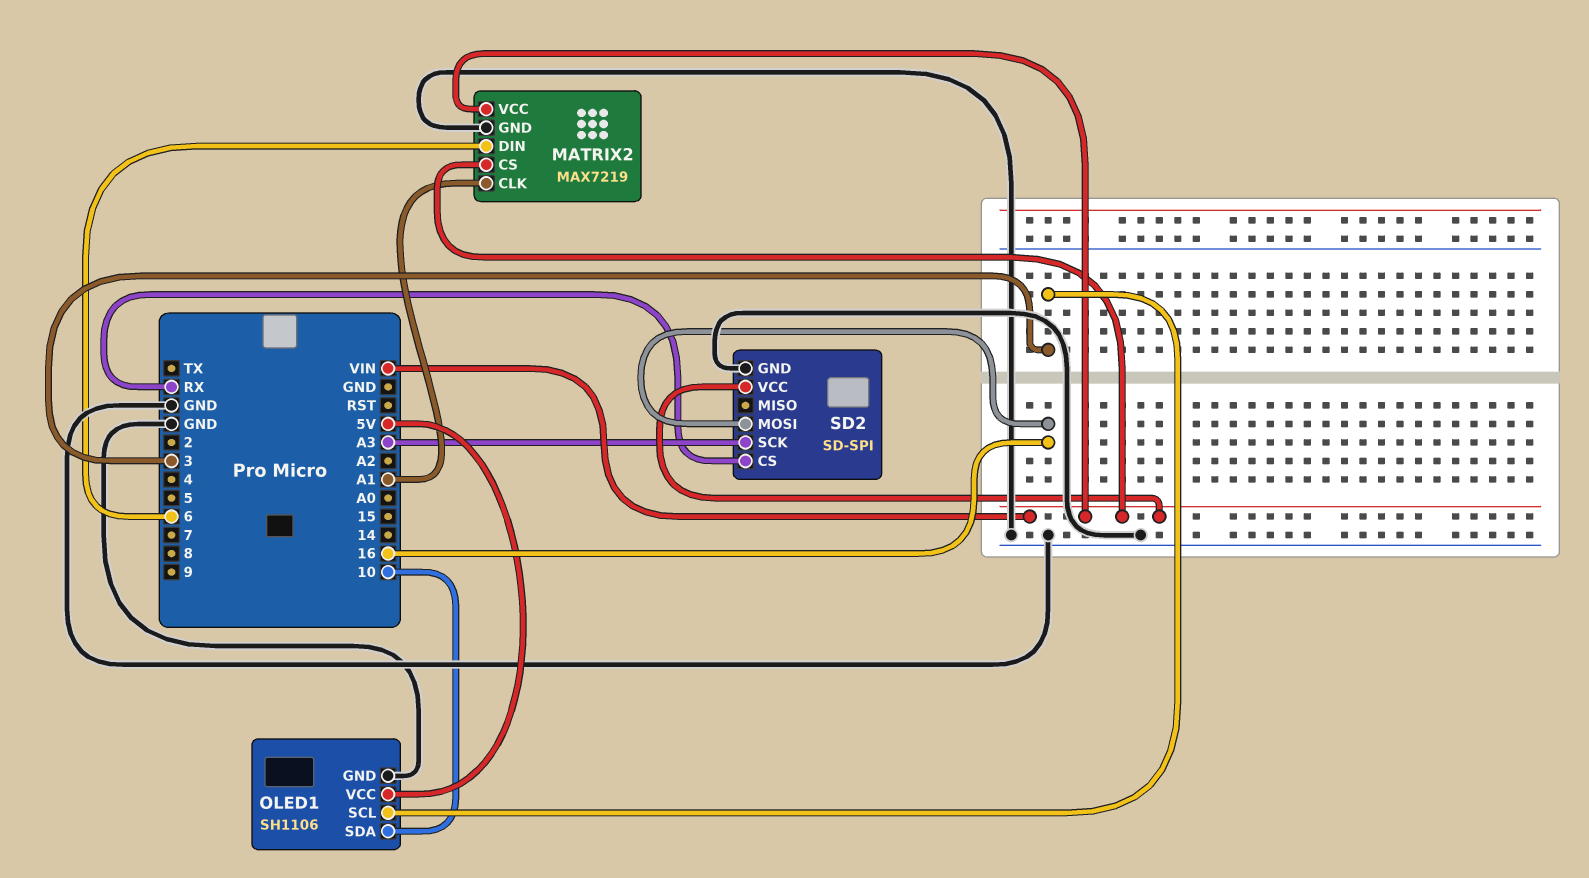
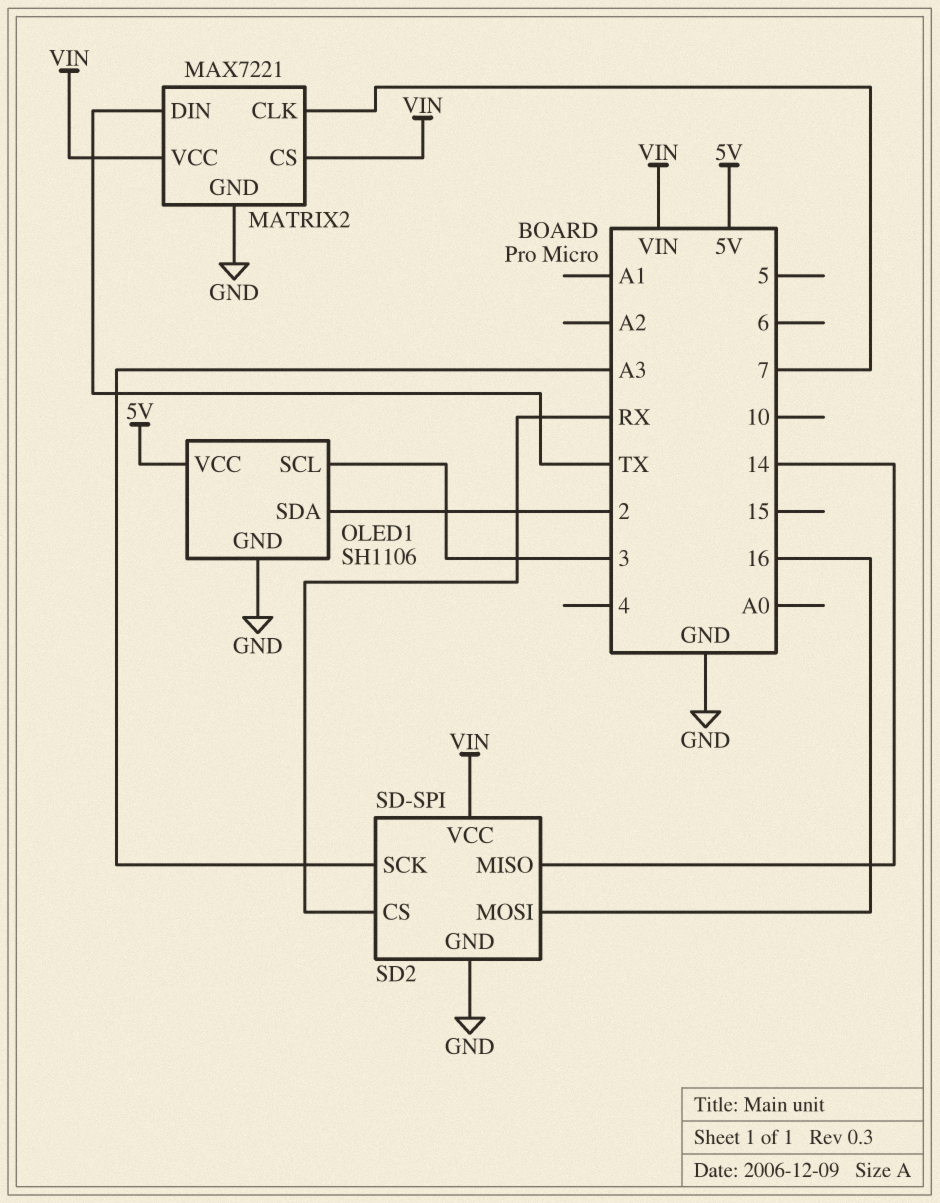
MATRIX2: MAX7219 -> MAX7221
MATRIX2 pin CLK: A1 -> 7
MATRIX2 pin DIN: 6 -> TX
OLED1 pin SDA: 10 -> 2
SD2 pin MISO: none -> 14

